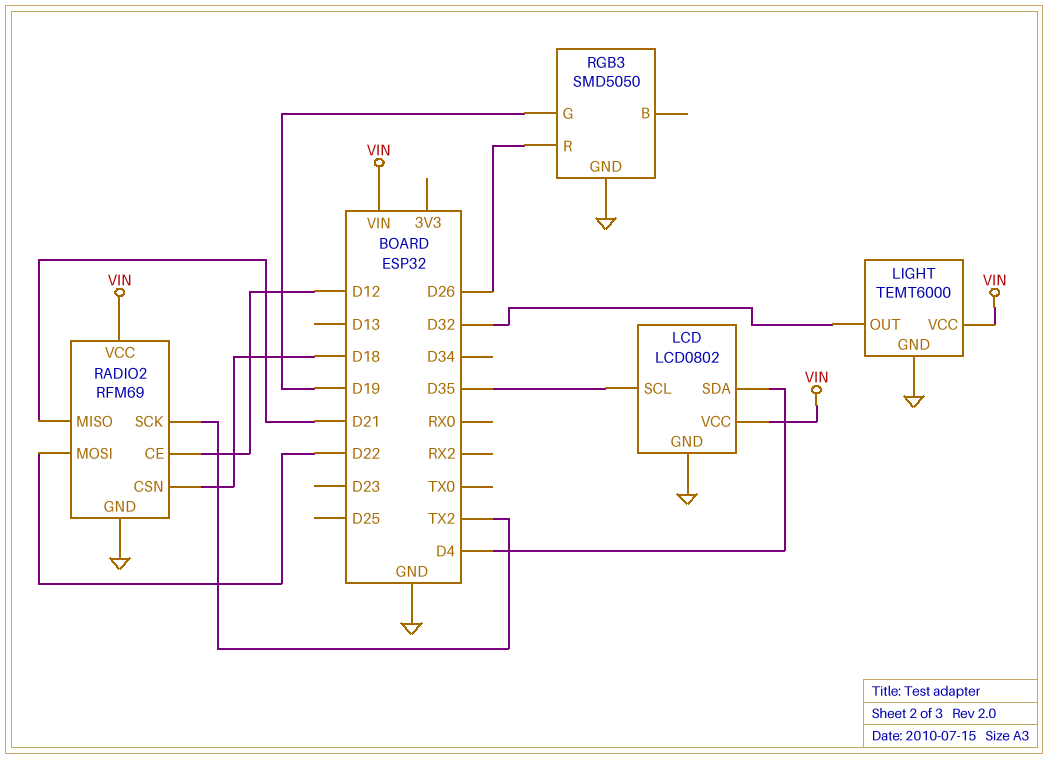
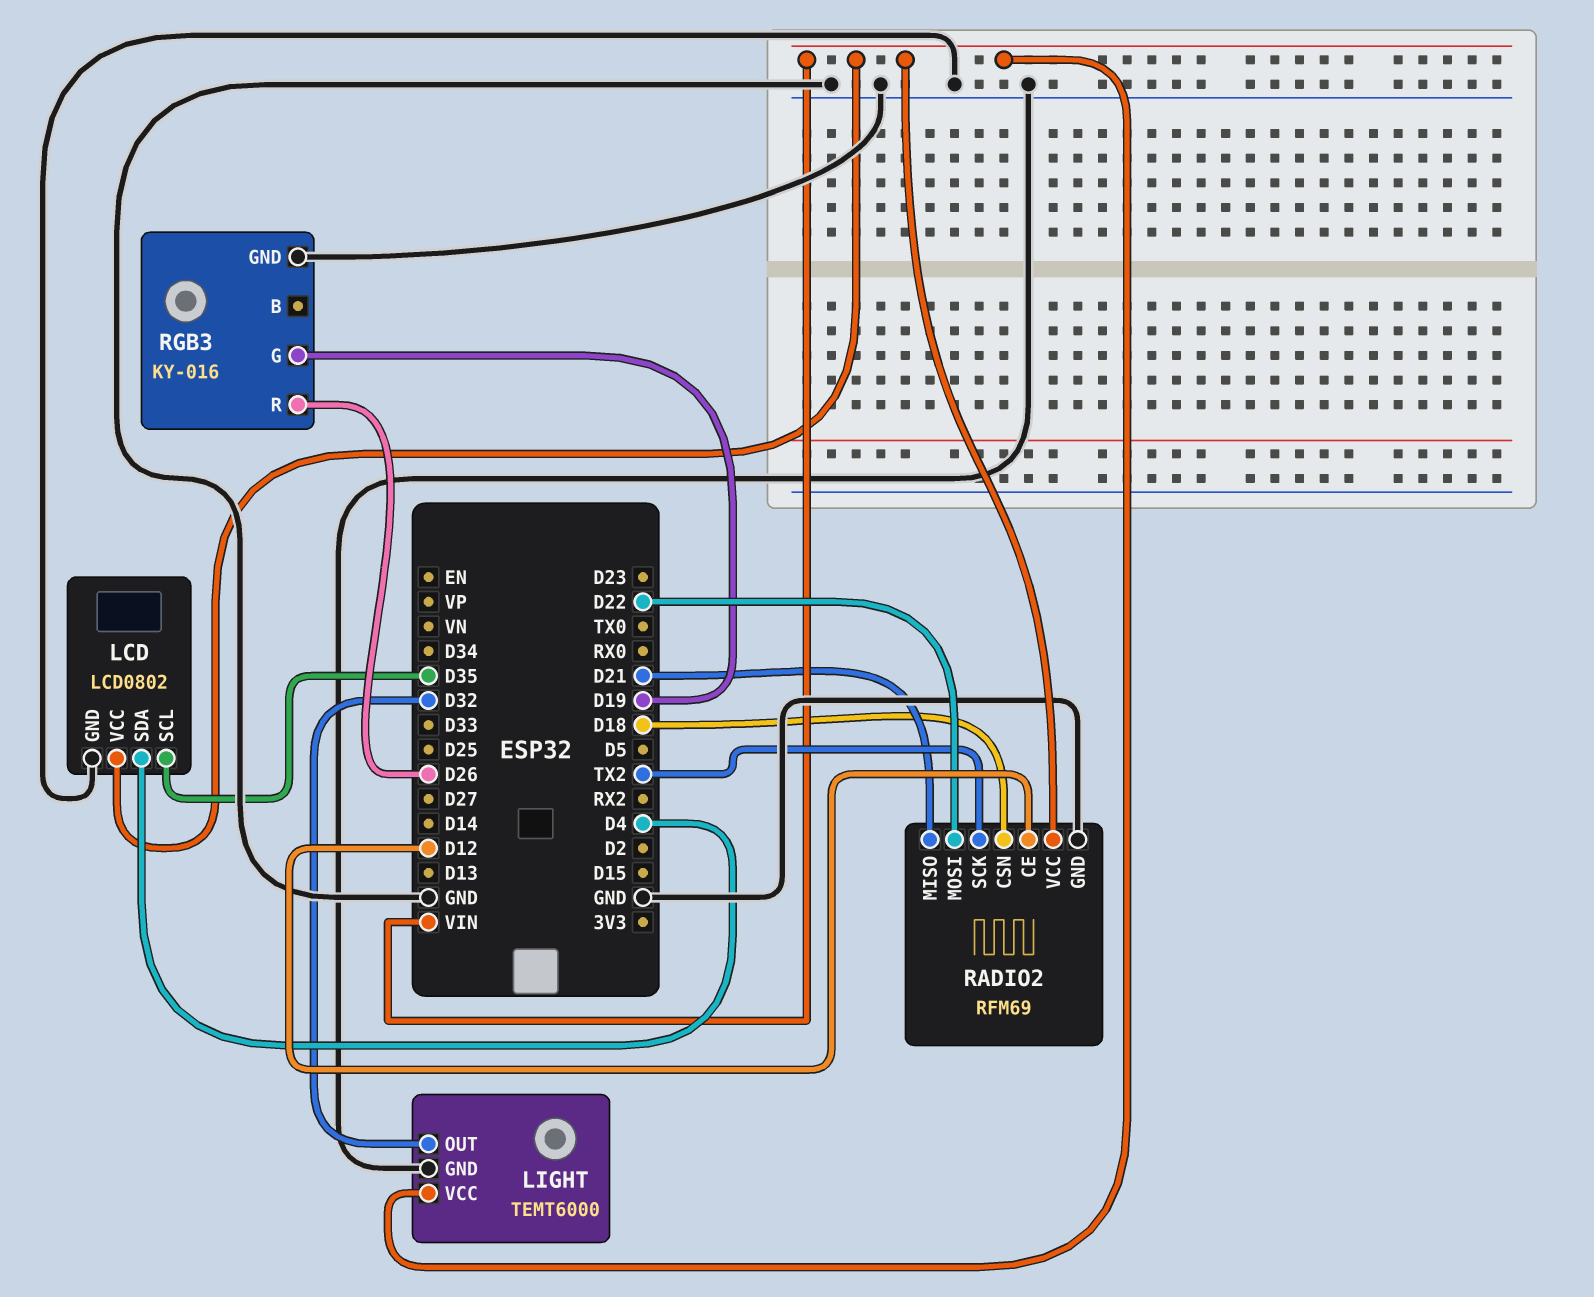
RGB3: SMD5050 -> KY-016

